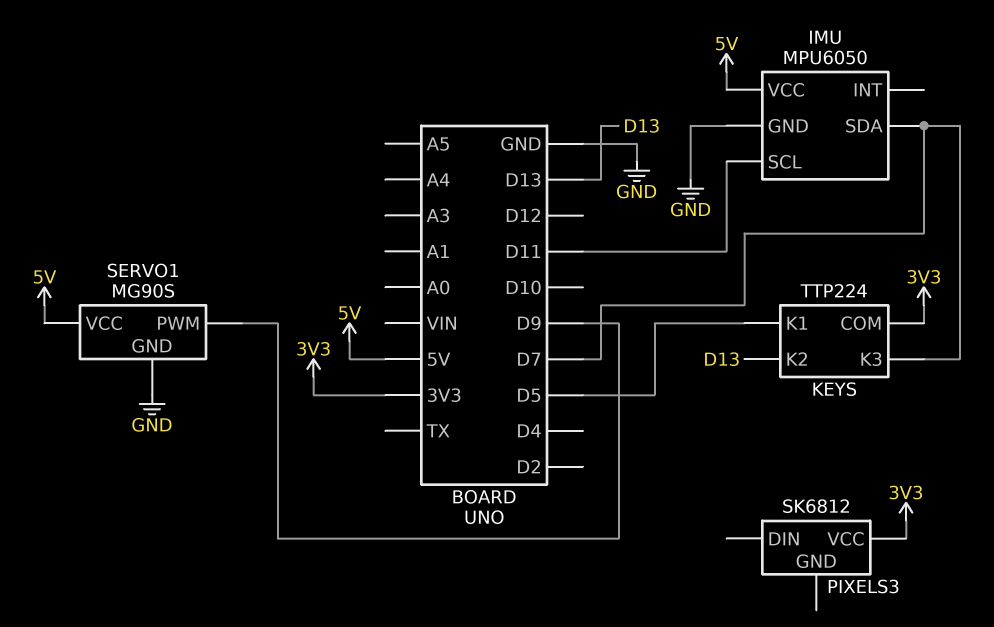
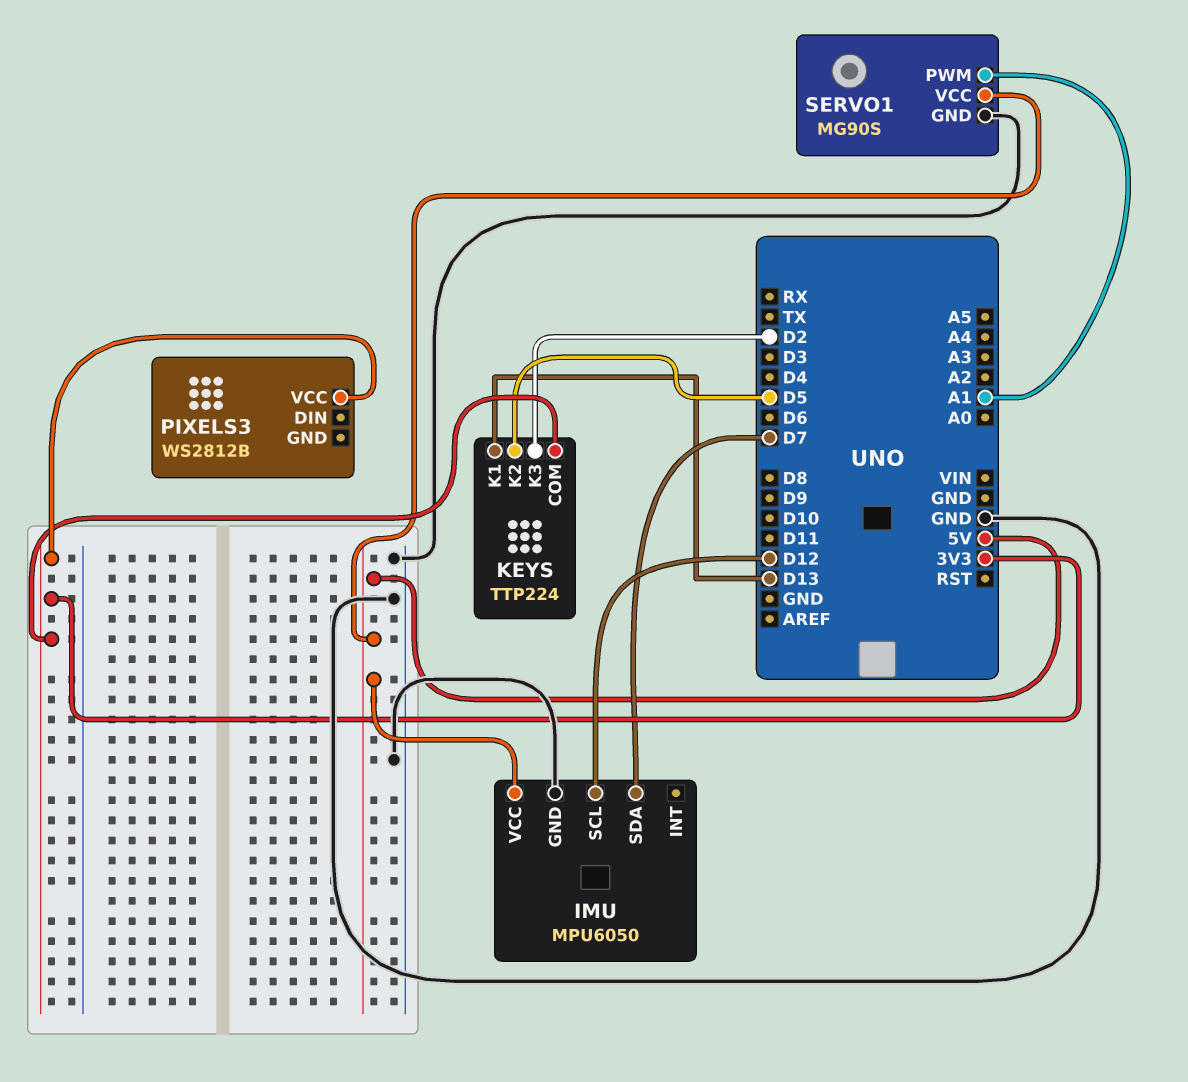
IMU pin SCL: D11 -> D12
KEYS pin K1: D5 -> D13
KEYS pin K2: D13 -> D5
KEYS pin K3: D7 -> D2
PIXELS3: SK6812 -> WS2812B
SERVO1 pin PWM: D9 -> A1

